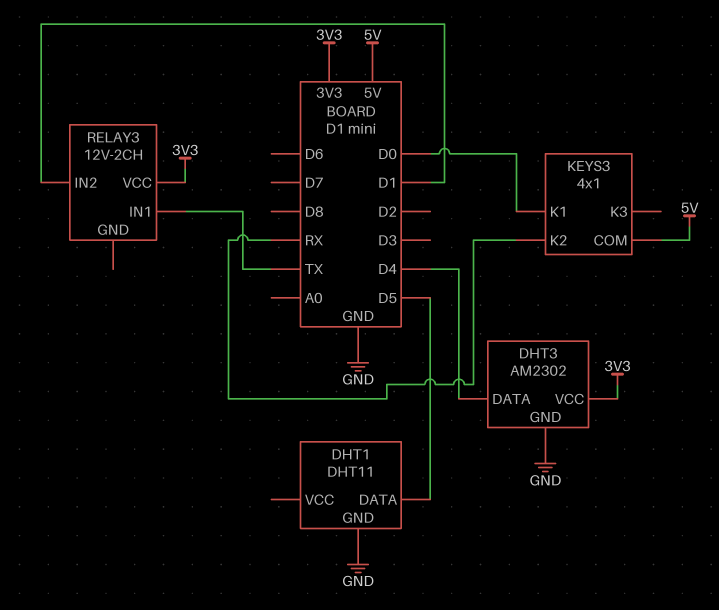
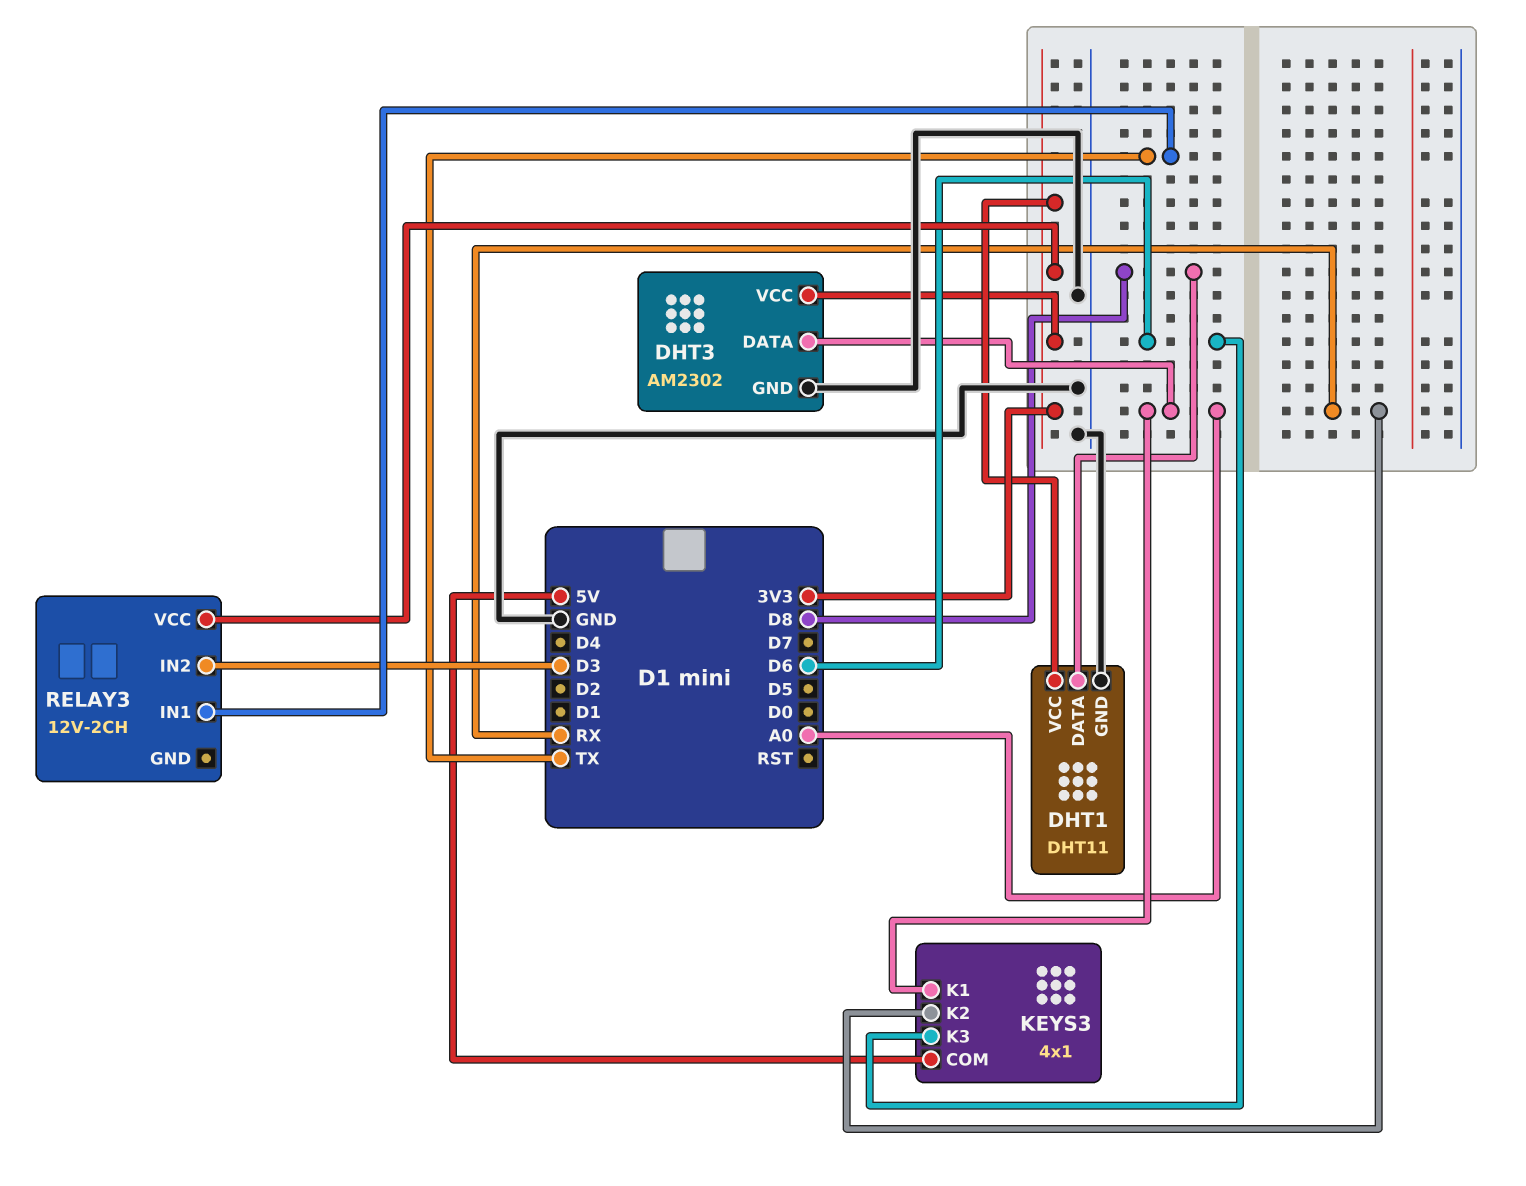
DHT1 pin DATA: D5 -> D8
DHT1 pin VCC: none -> 3V3
DHT3 pin DATA: D4 -> A0
KEYS3 pin K1: D0 -> A0
KEYS3 pin K3: none -> D6
RELAY3 pin IN2: D1 -> D3

